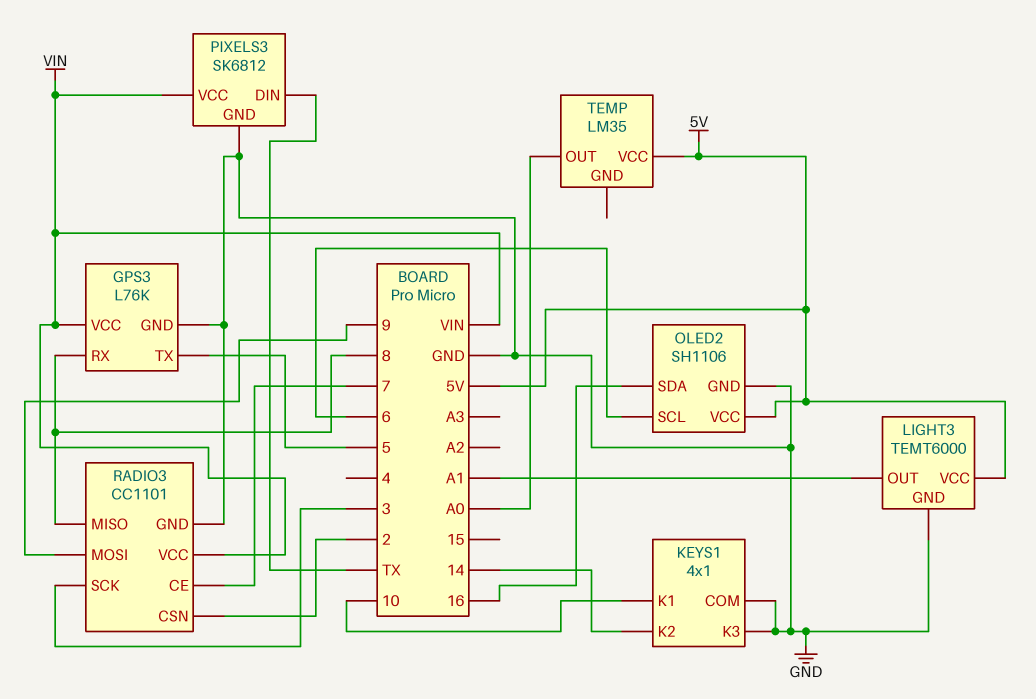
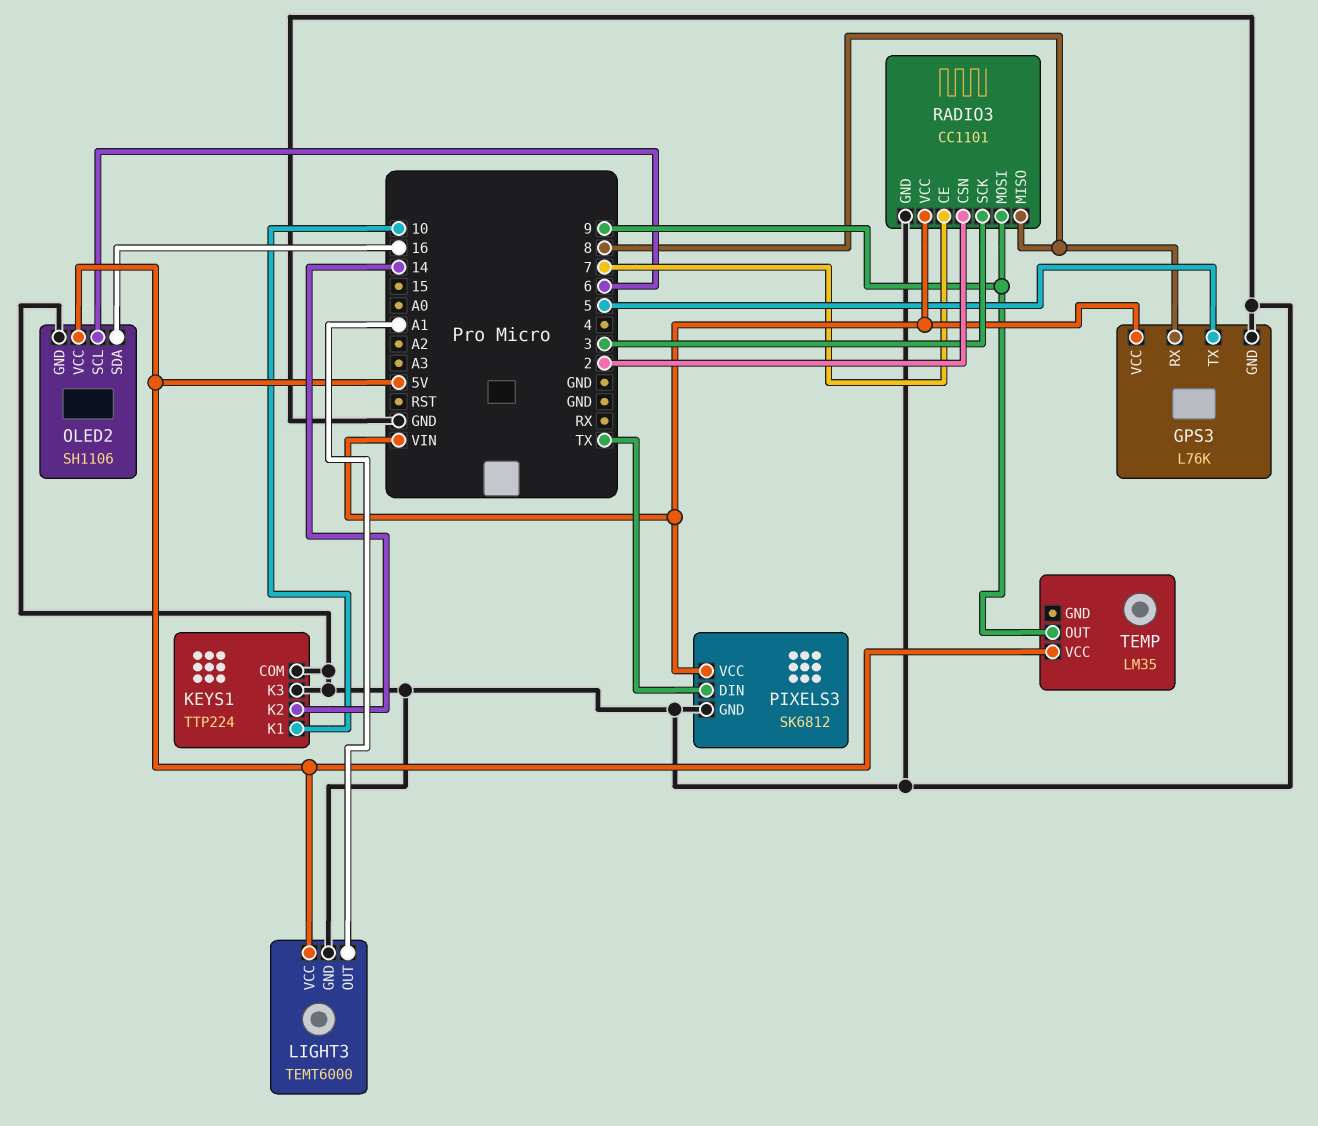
KEYS1: 4x1 -> TTP224
TEMP pin OUT: A0 -> 9

